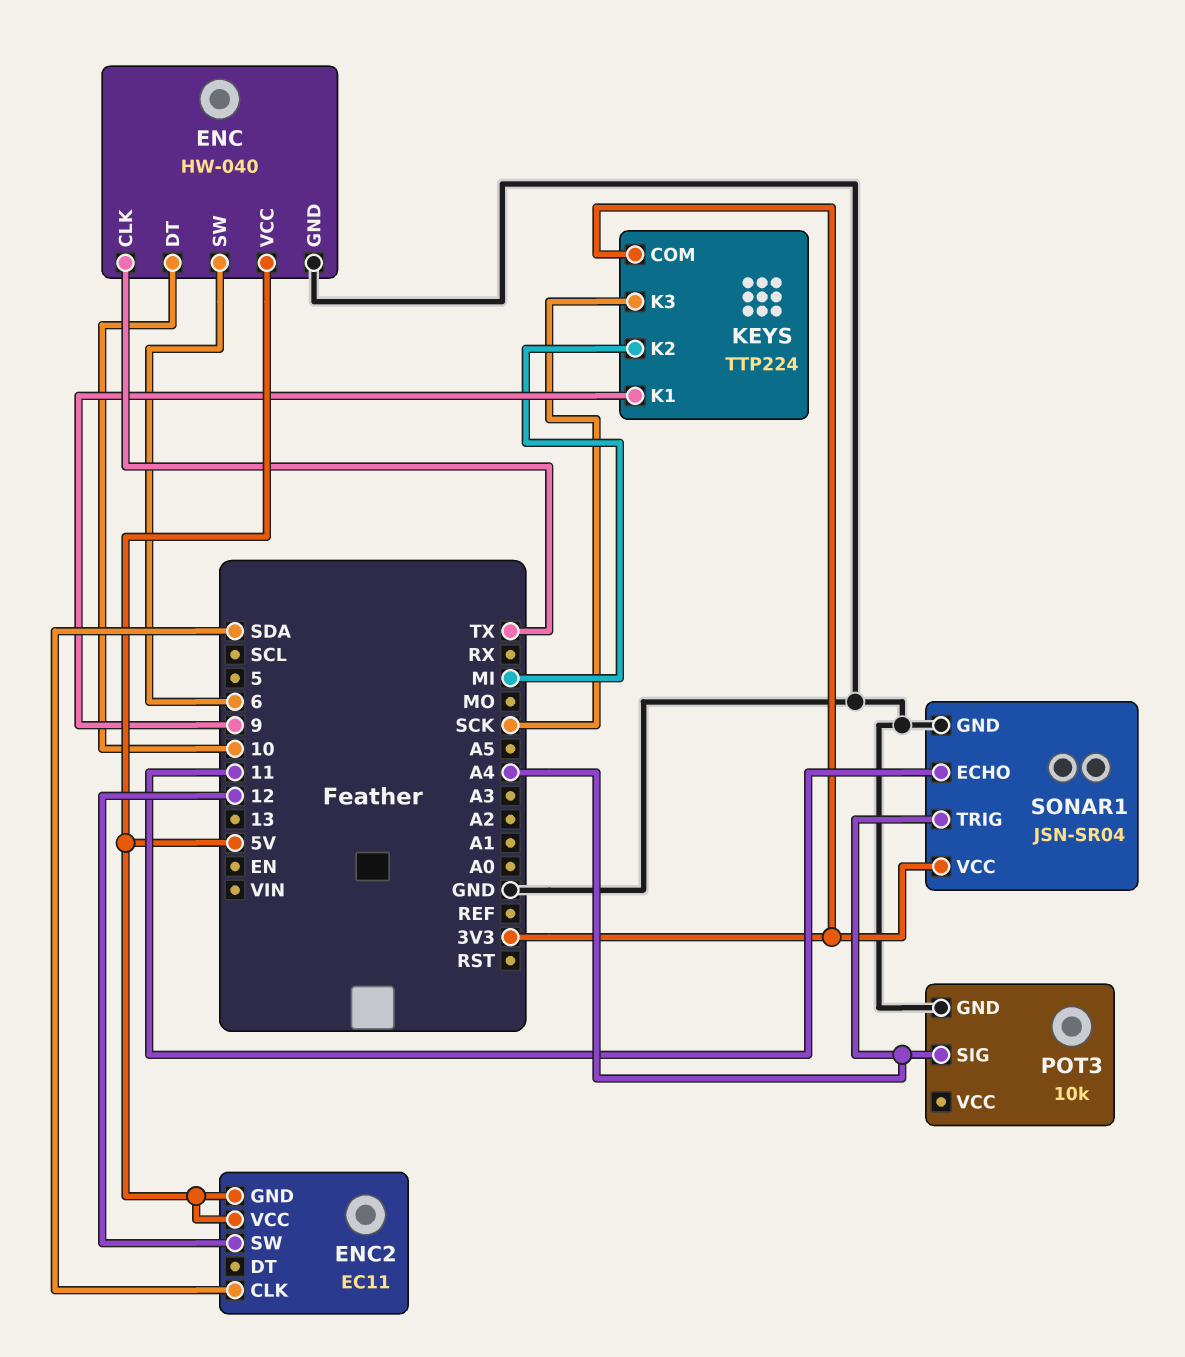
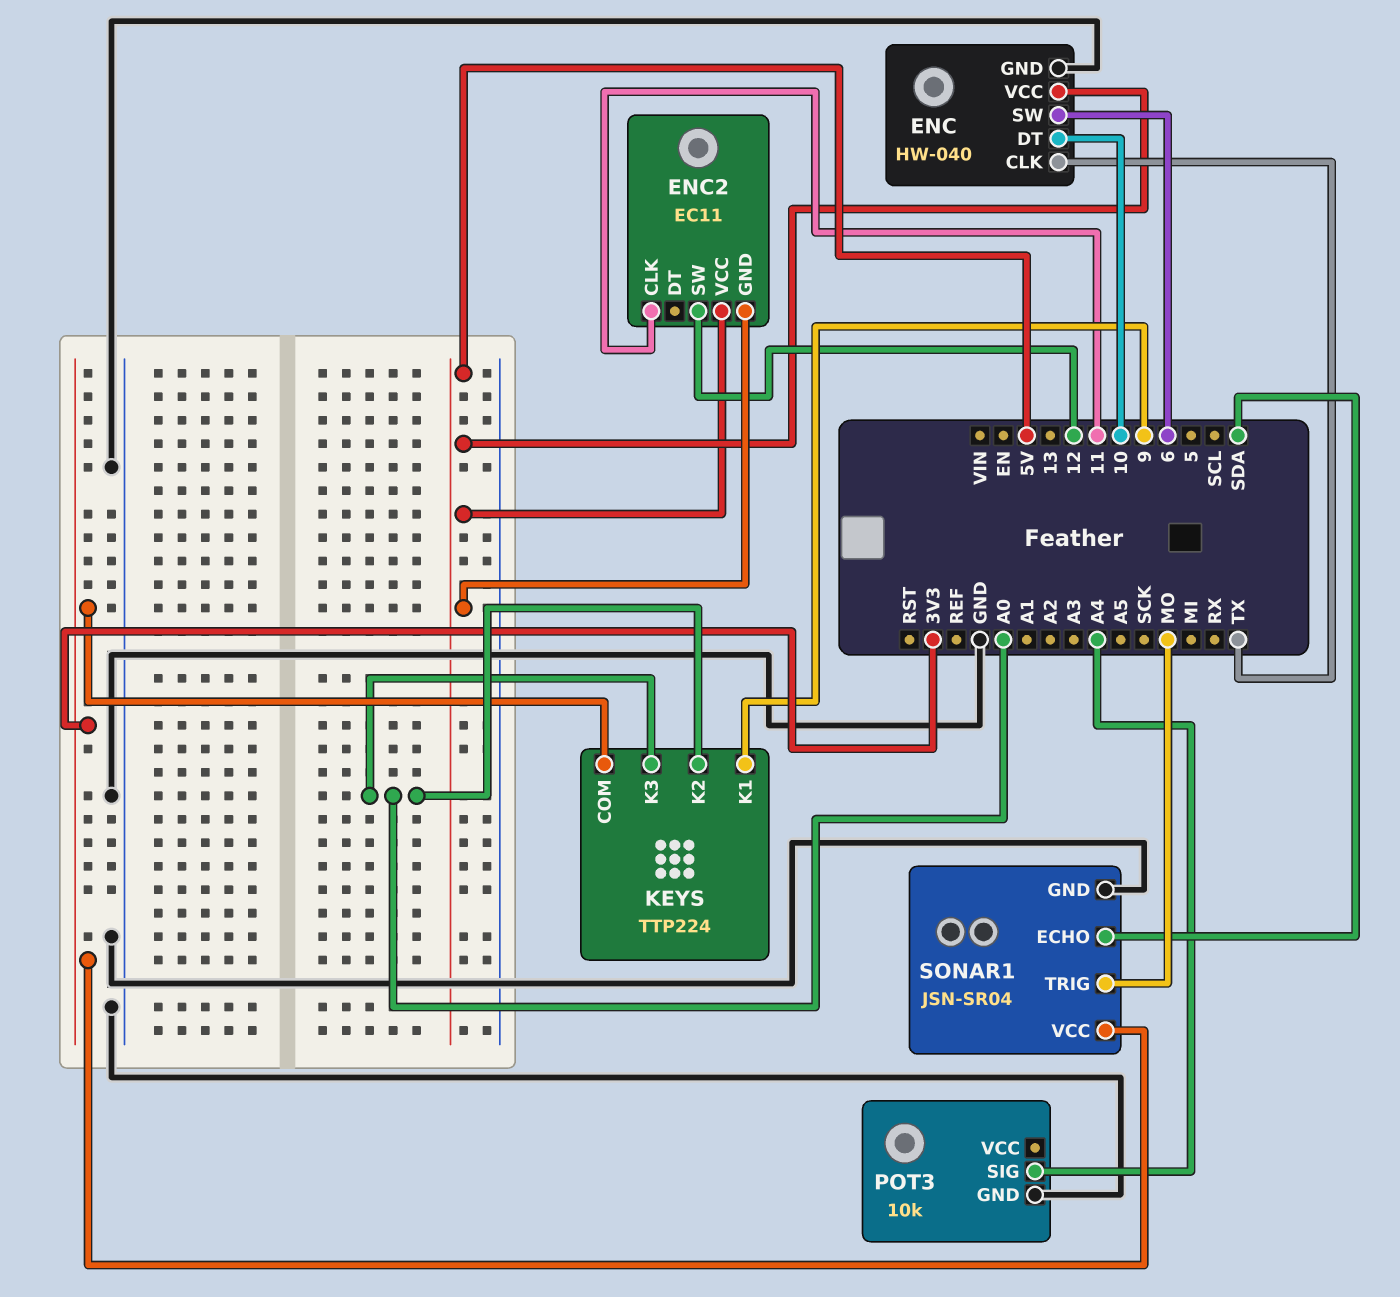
ENC2 pin CLK: SDA -> 11
KEYS pin K2: MI -> A0
KEYS pin K3: SCK -> A0
SONAR1 pin ECHO: 11 -> SDA
SONAR1 pin TRIG: A4 -> MO

